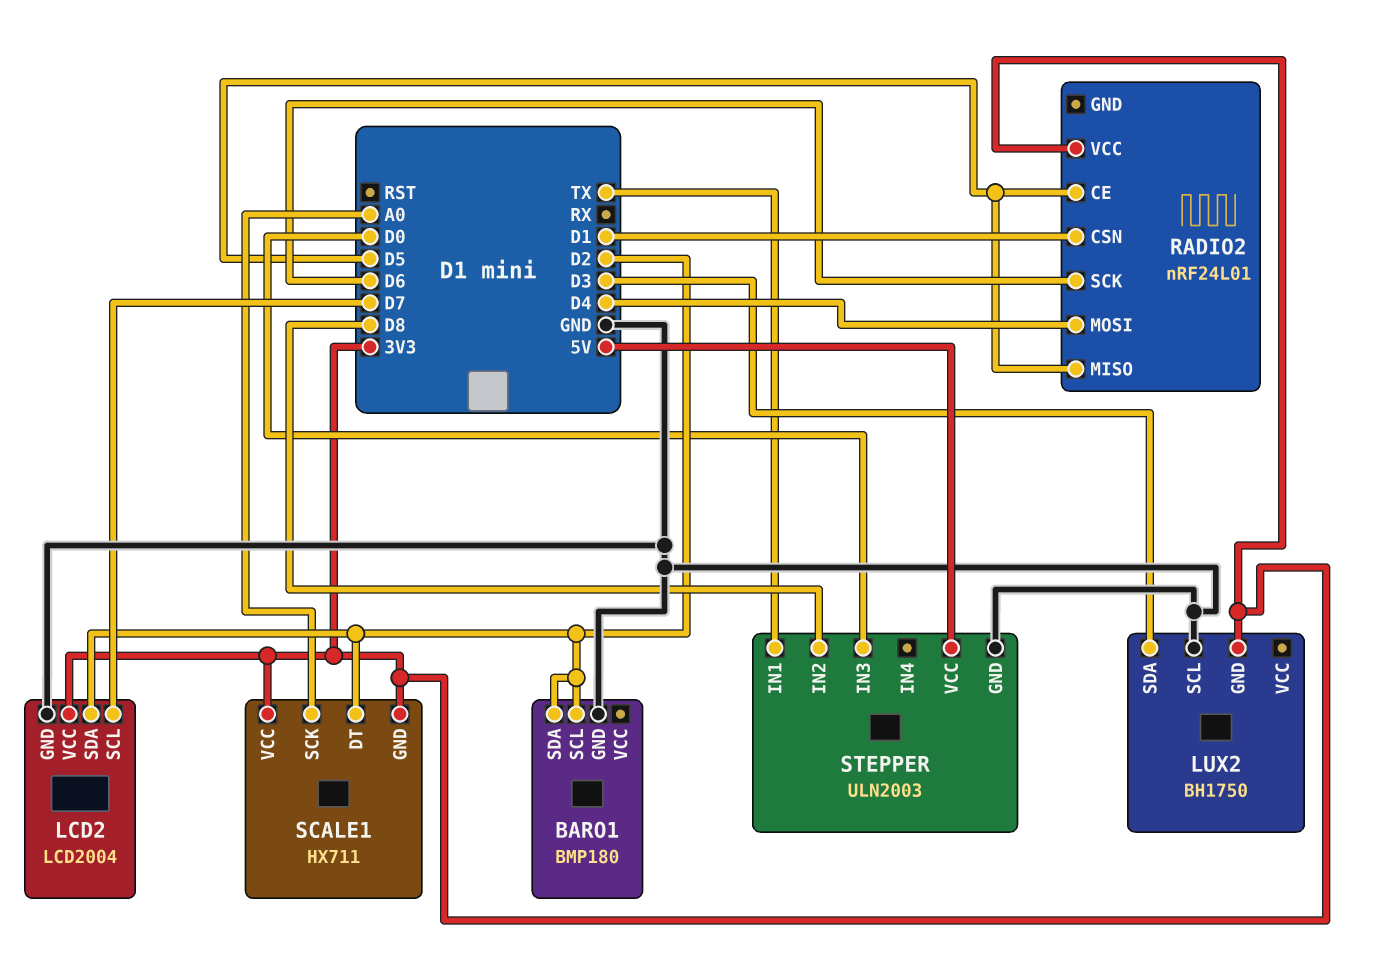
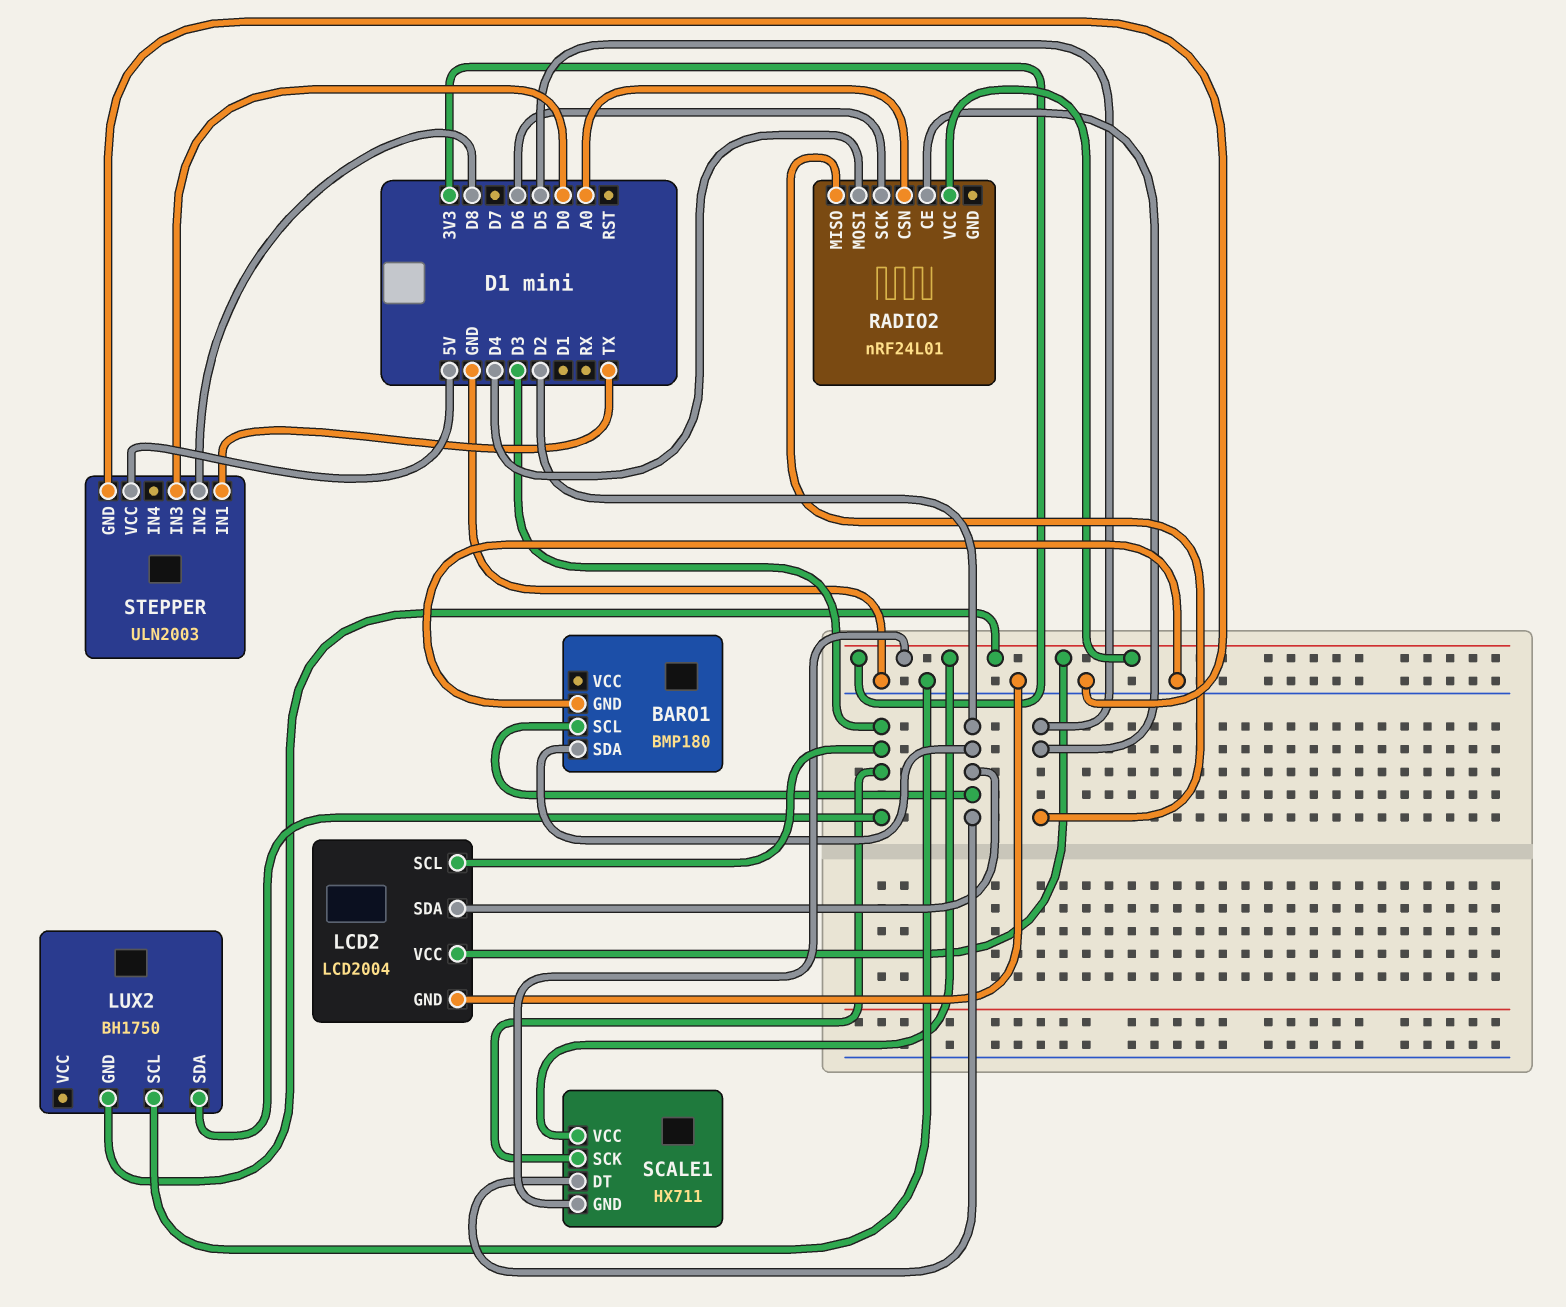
LCD2 pin SCL: D7 -> D3
RADIO2 pin CSN: D1 -> A0
SCALE1 pin SCK: A0 -> D3

